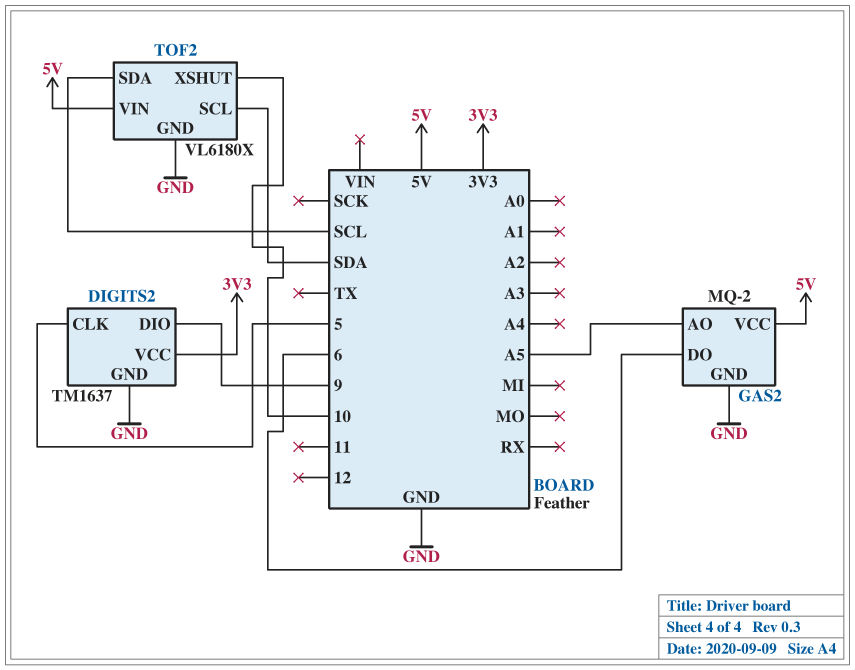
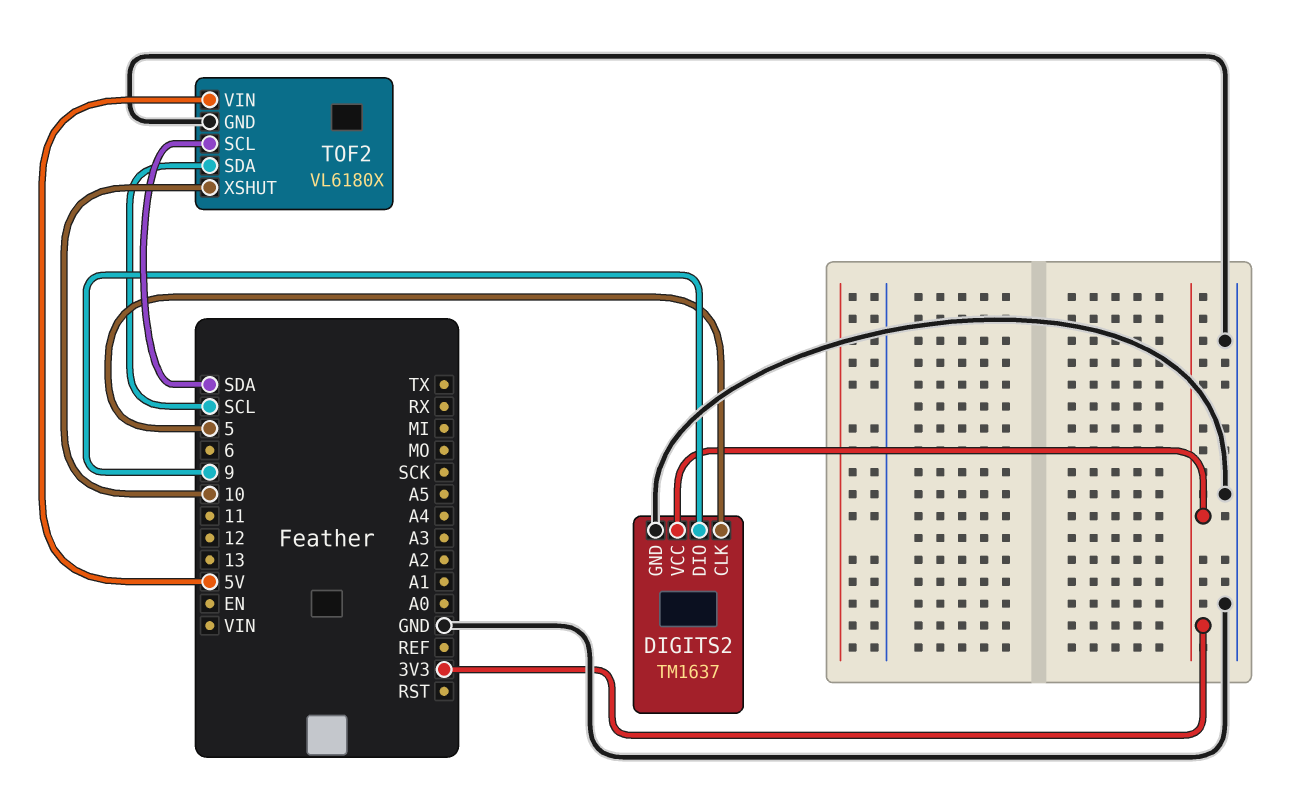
GAS2: MQ-2 -> none
GAS2 pin AO: A5 -> none
GAS2 pin DO: 6 -> none
GAS2 pin GND: GND -> none
GAS2 pin VCC: 5V -> none

